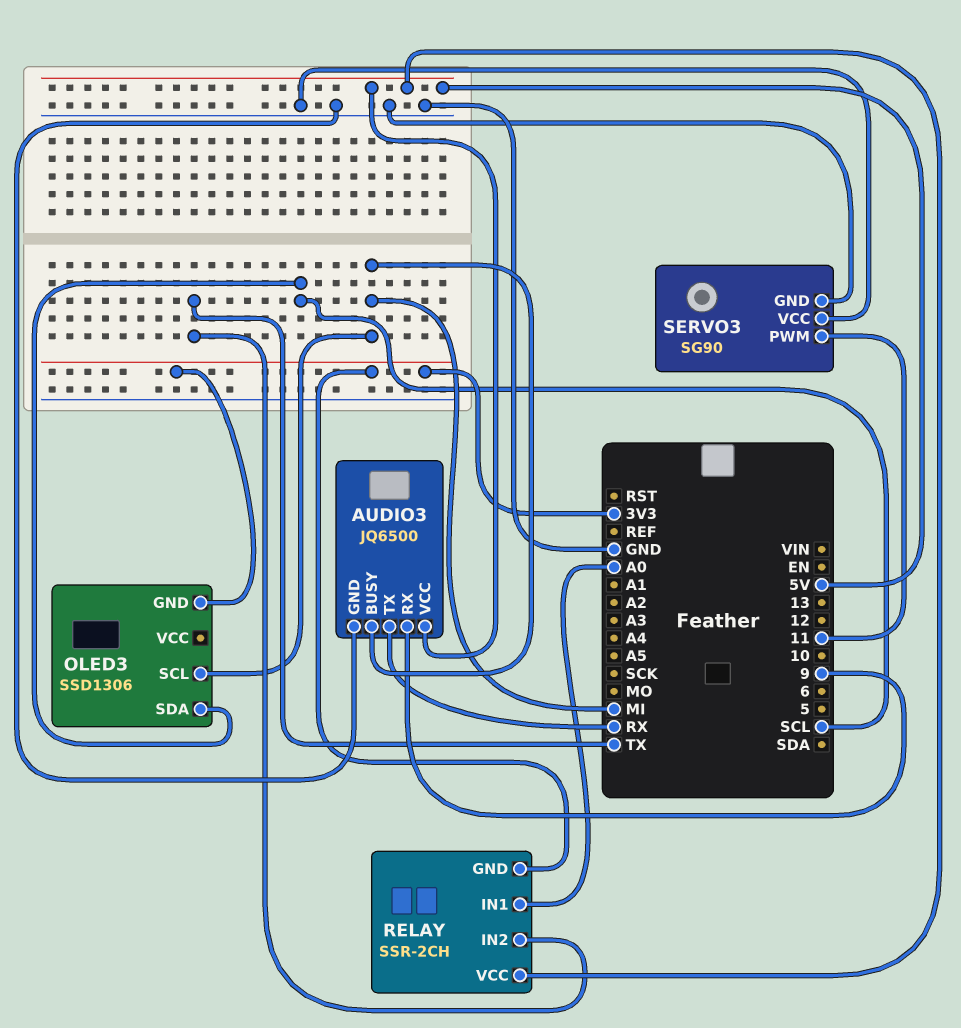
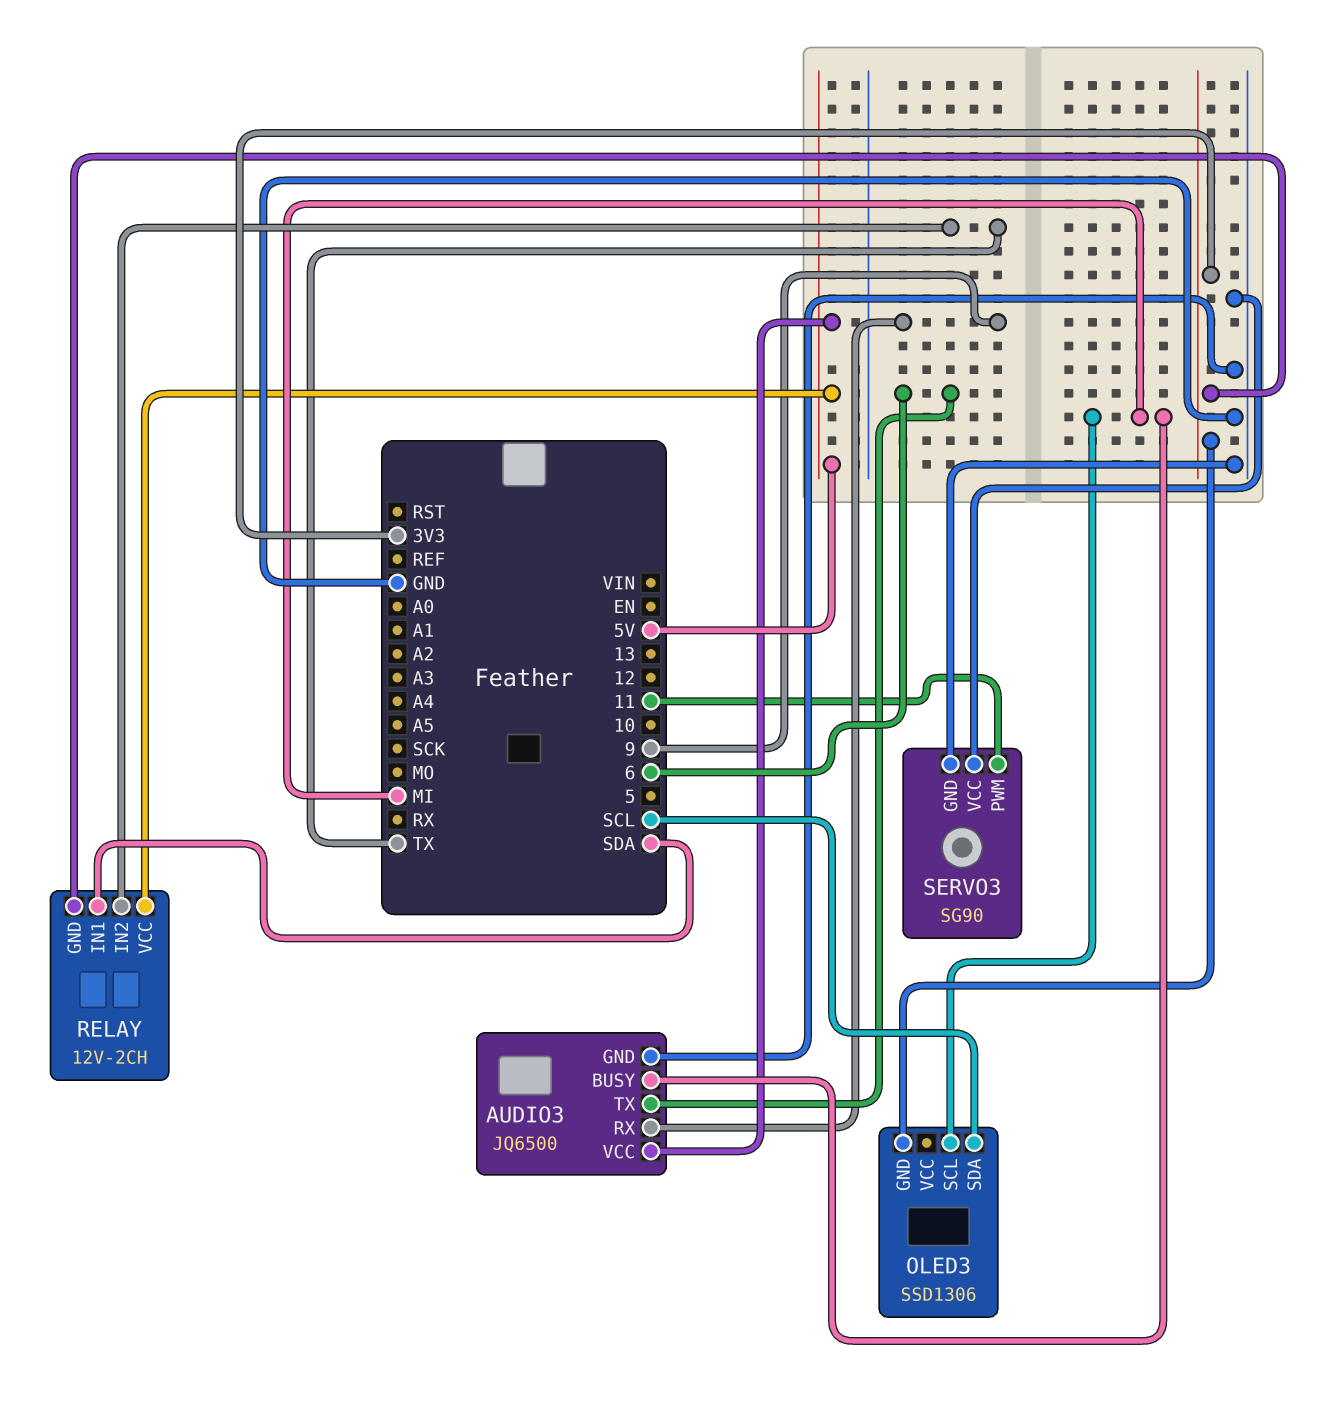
AUDIO3 pin TX: RX -> 6
RELAY: SSR-2CH -> 12V-2CH
RELAY pin IN1: A0 -> SDA

